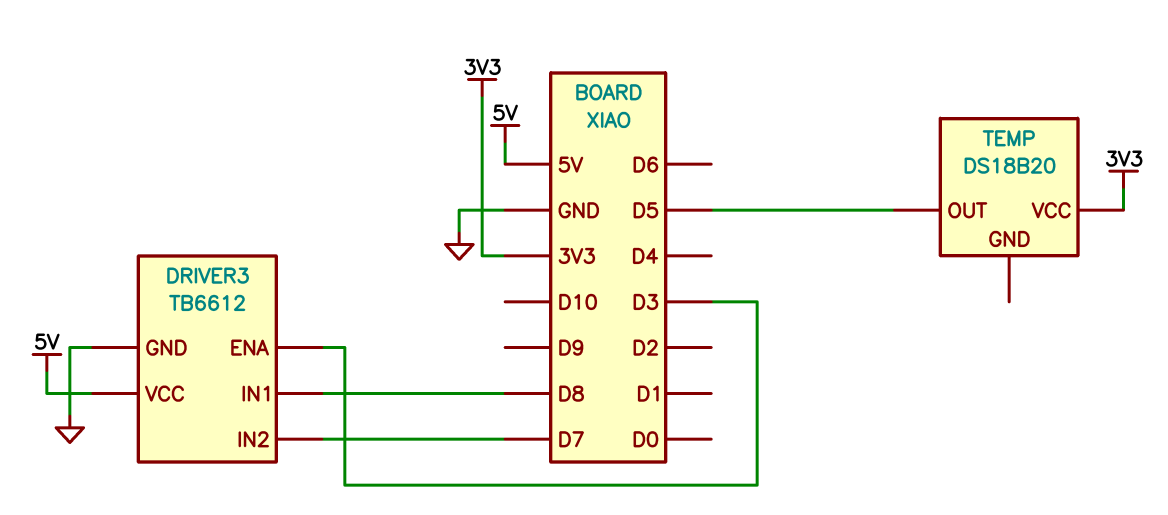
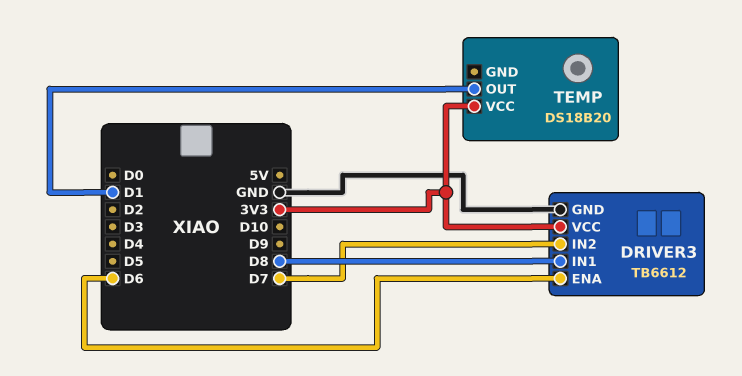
DRIVER3 pin ENA: D3 -> D6
DRIVER3 pin VCC: 5V -> 3V3
TEMP pin OUT: D5 -> D1

